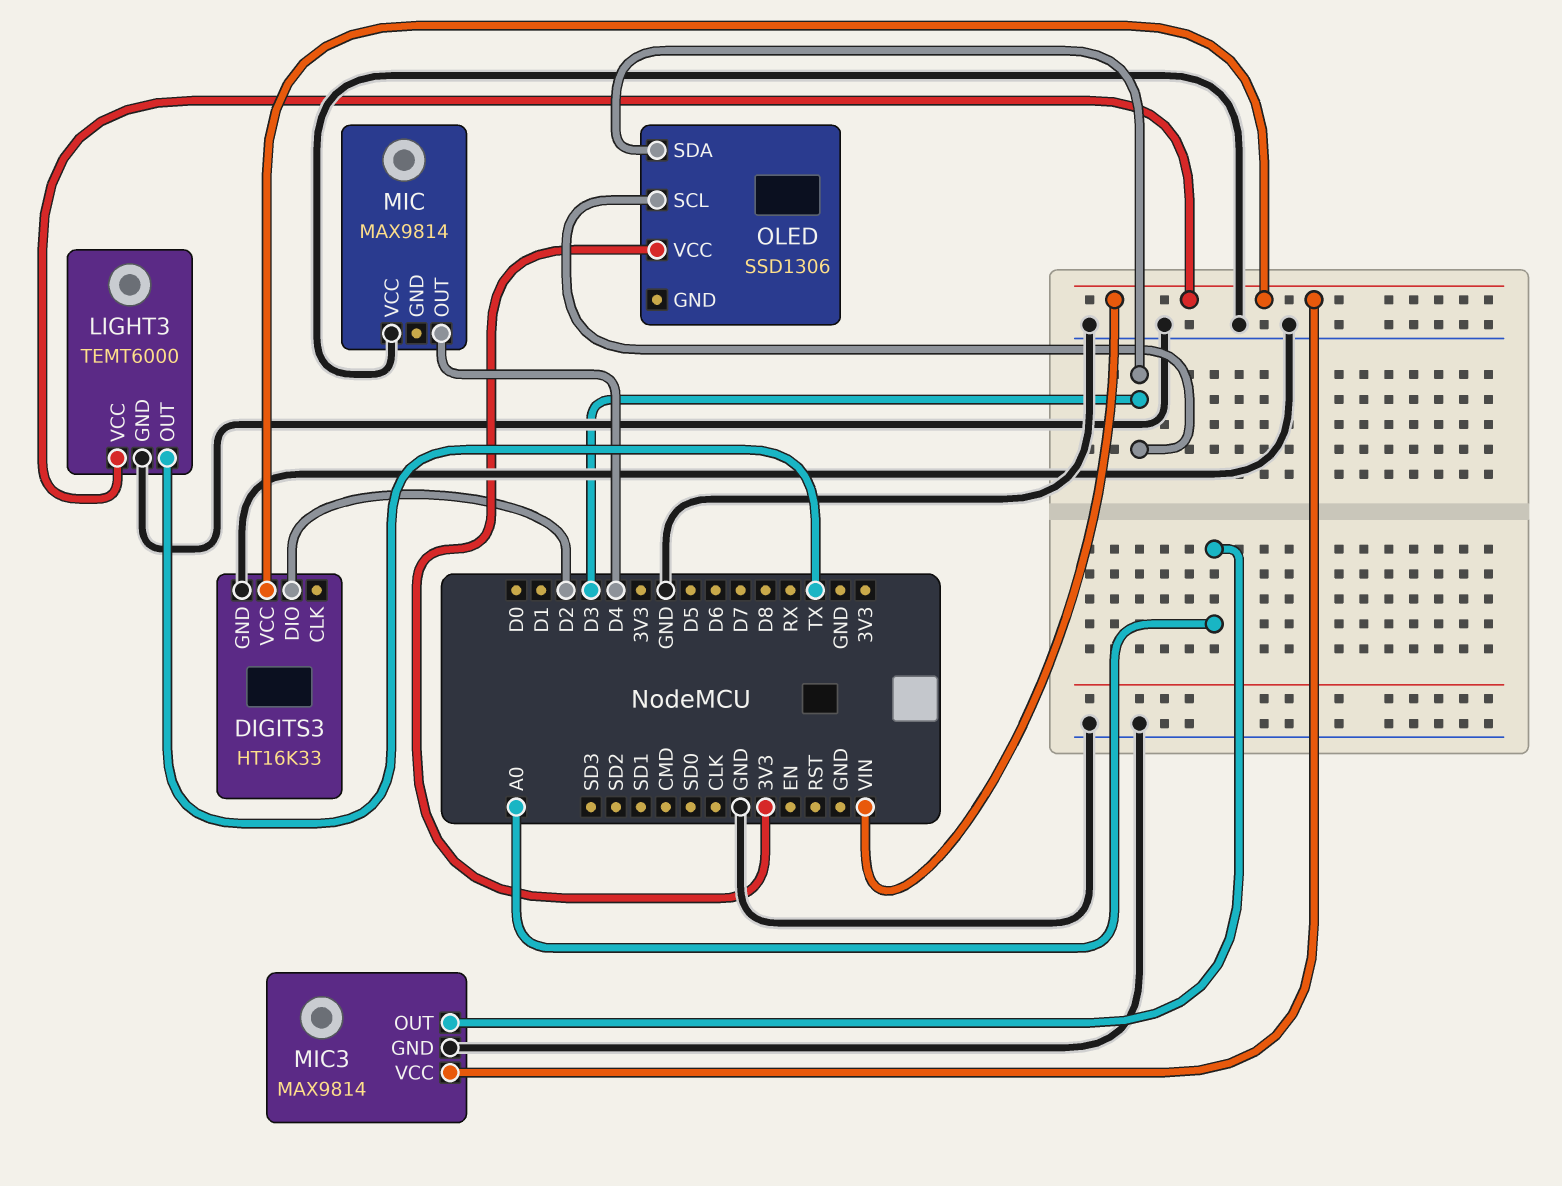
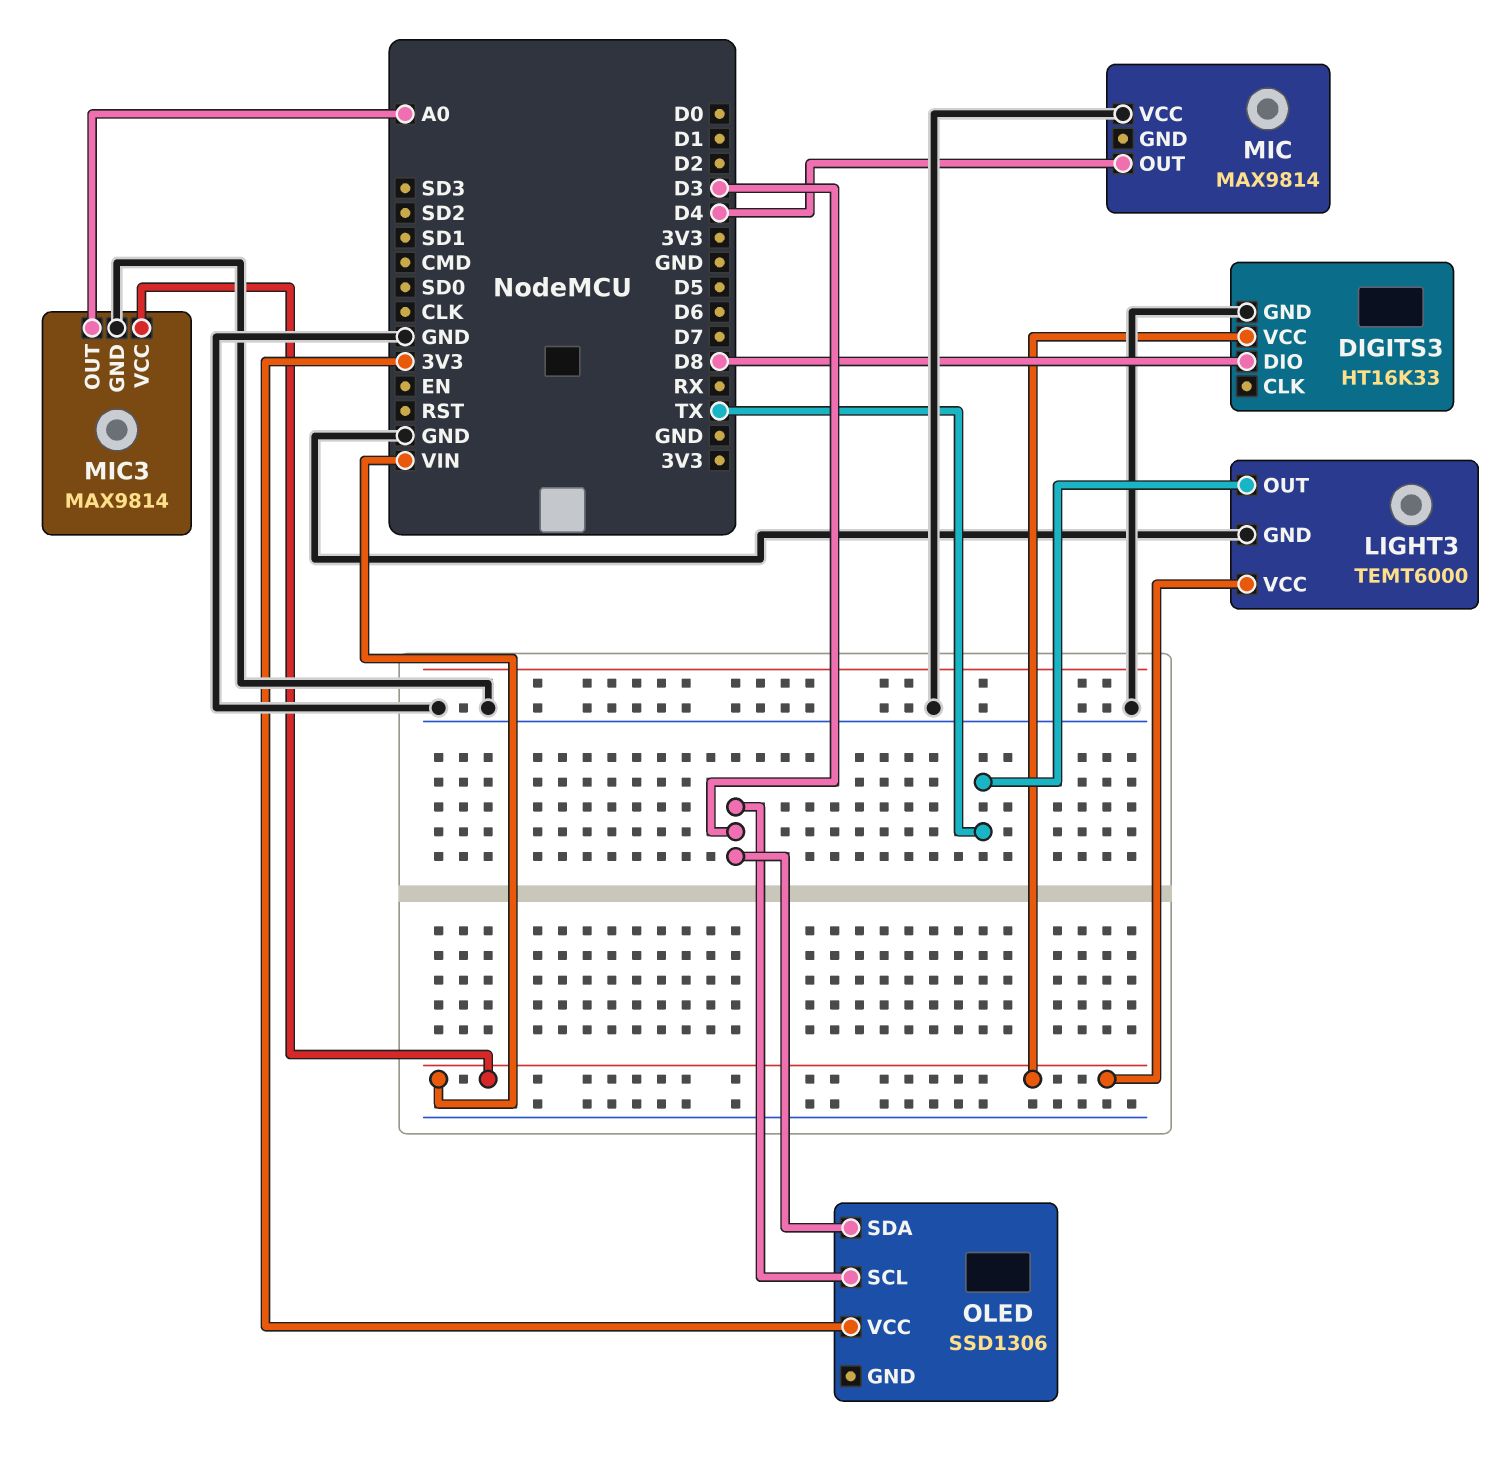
DIGITS3 pin DIO: D2 -> D8

